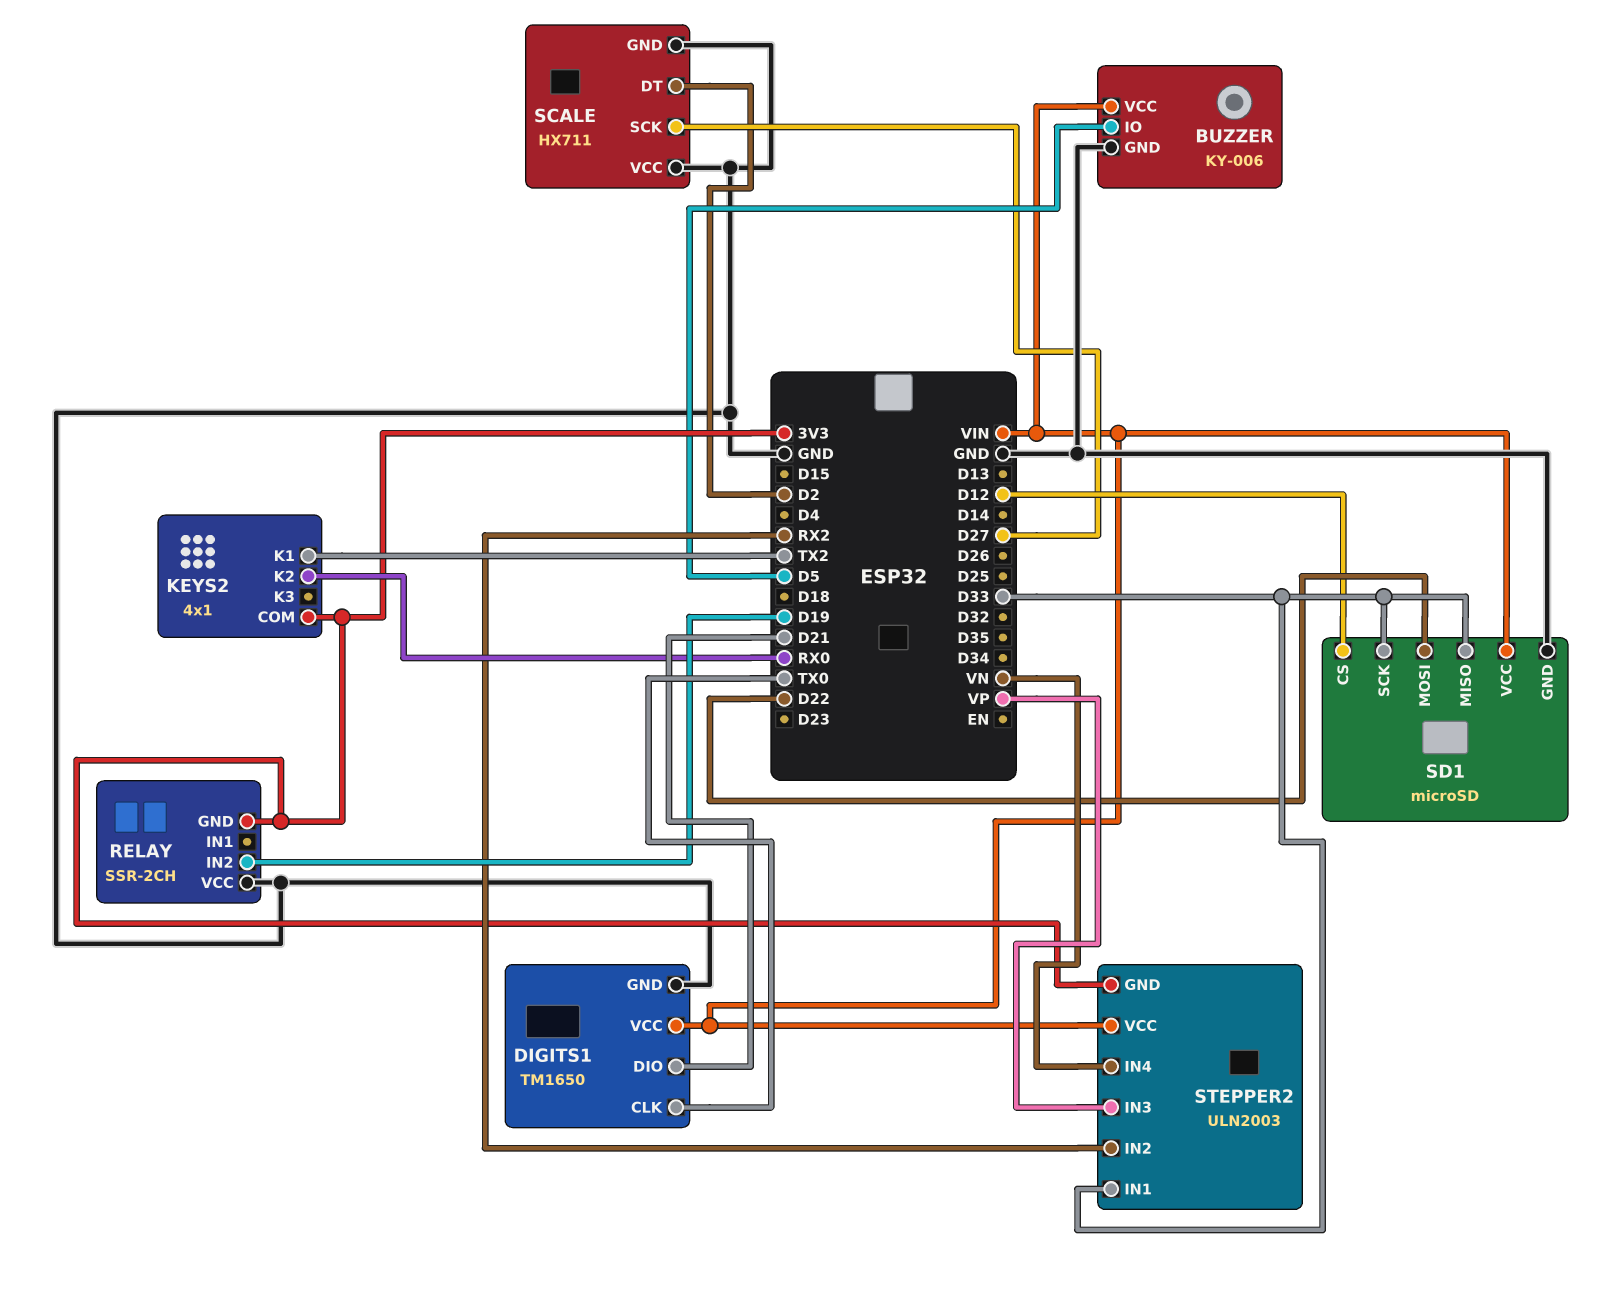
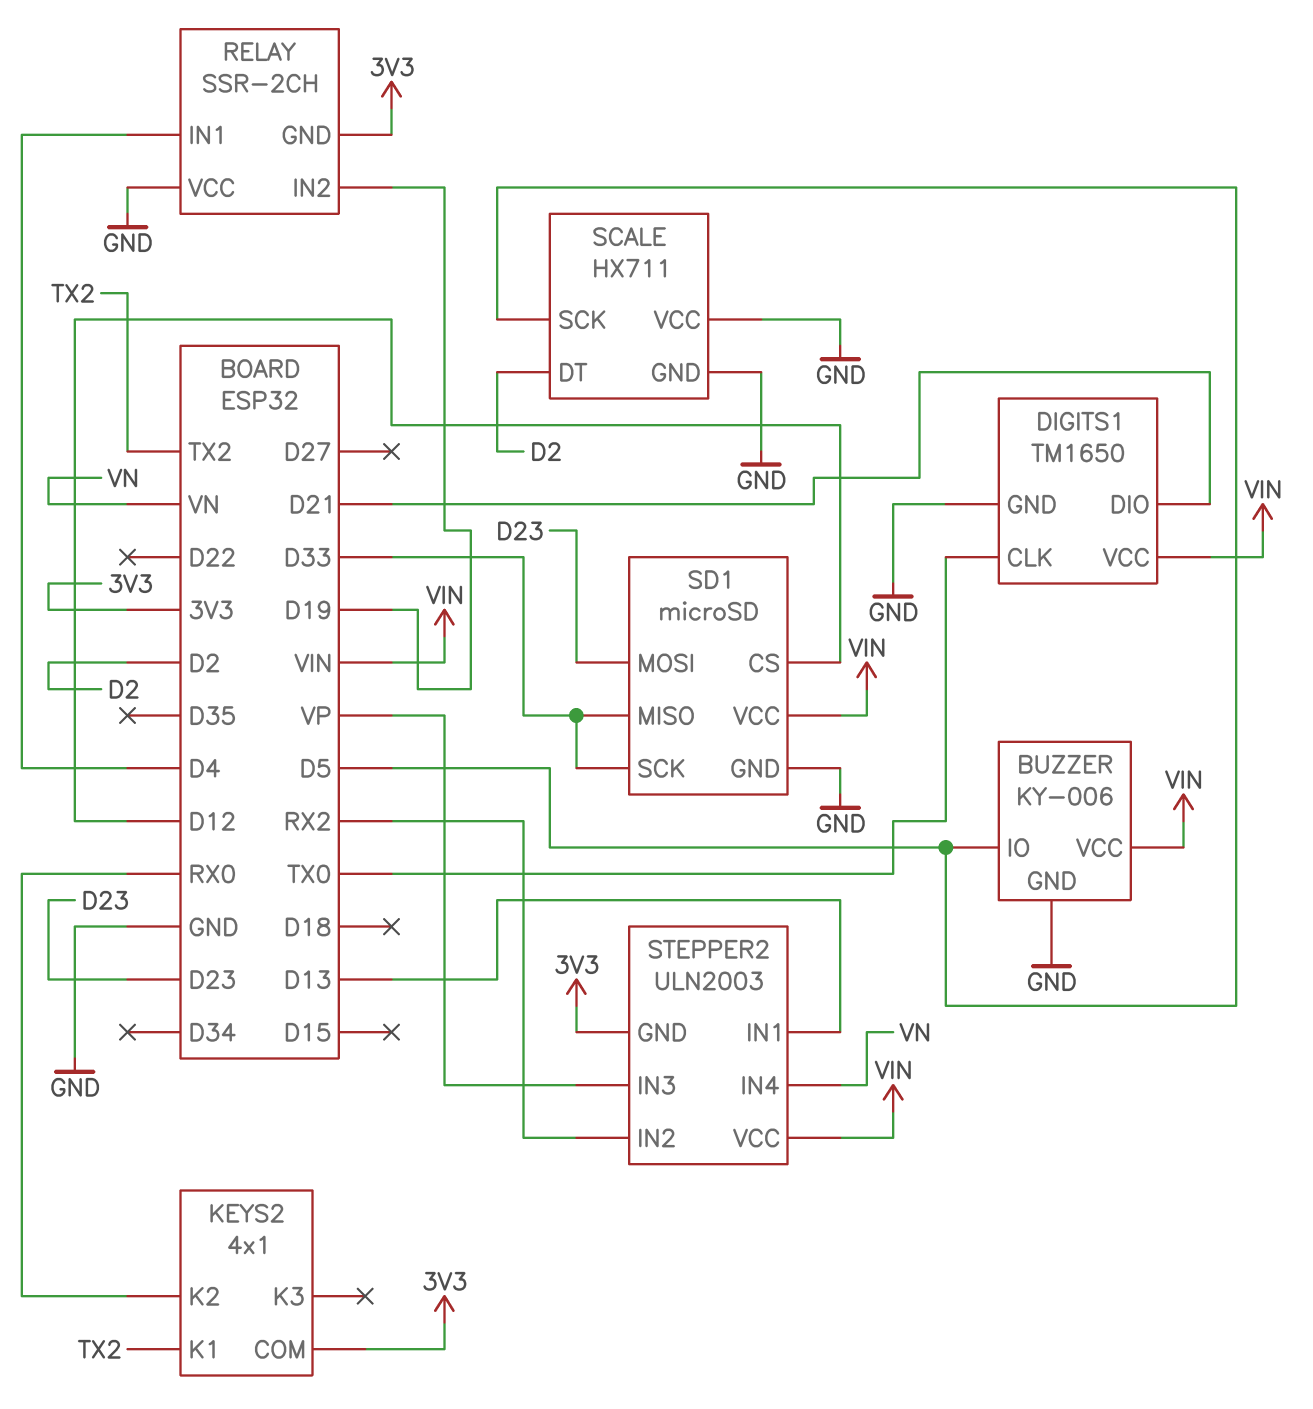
RELAY pin IN1: none -> D4
SCALE pin SCK: D27 -> D5
SD1 pin MOSI: D22 -> D23
STEPPER2 pin IN1: D33 -> D13

